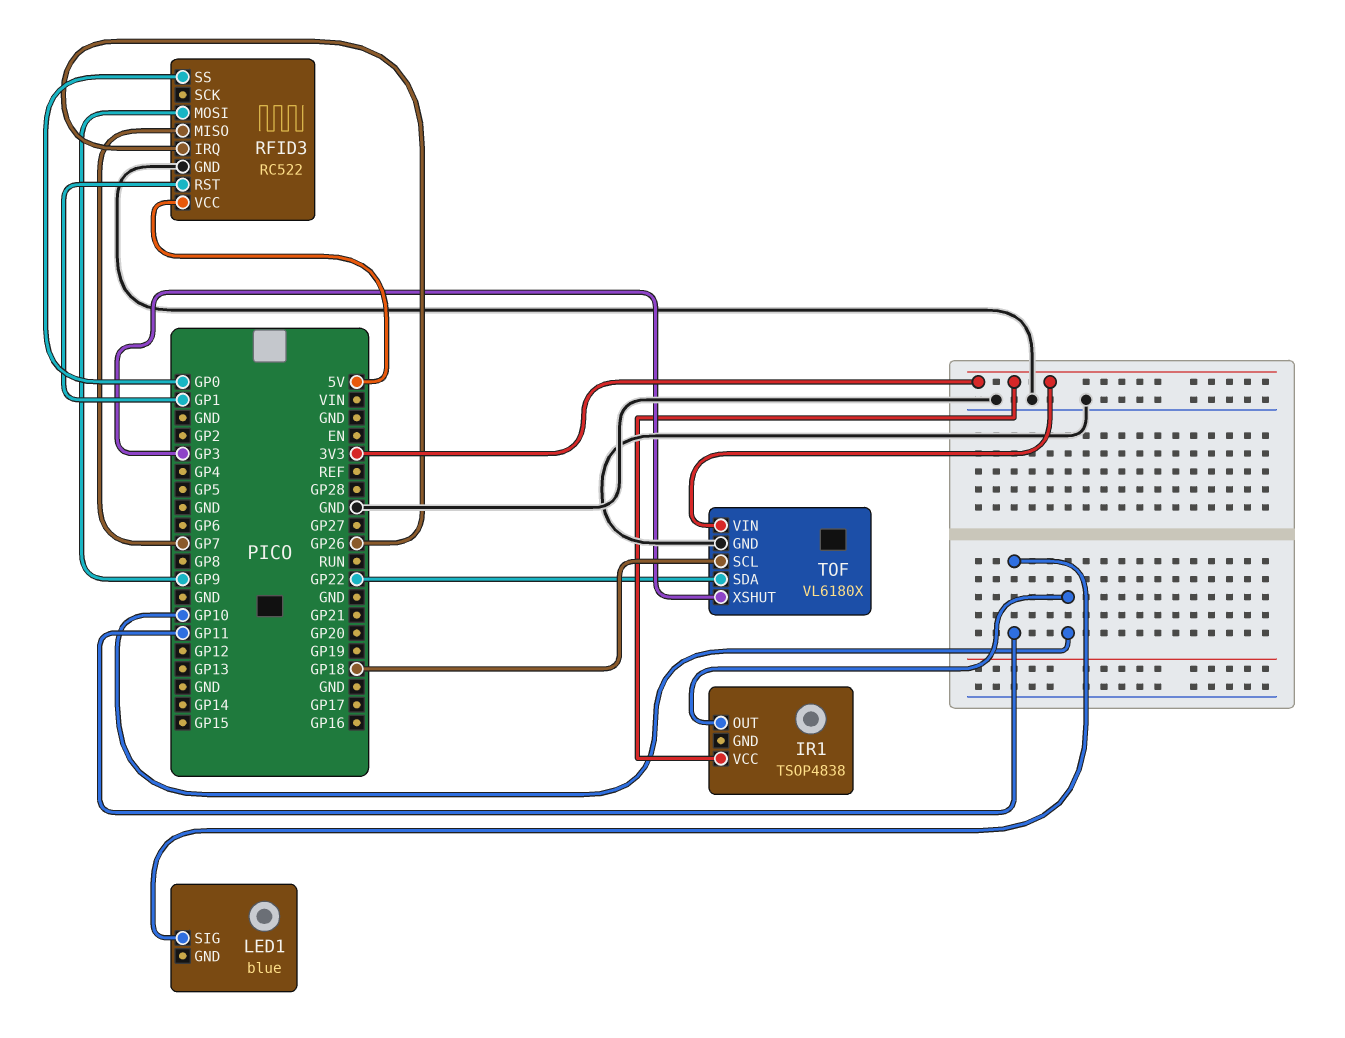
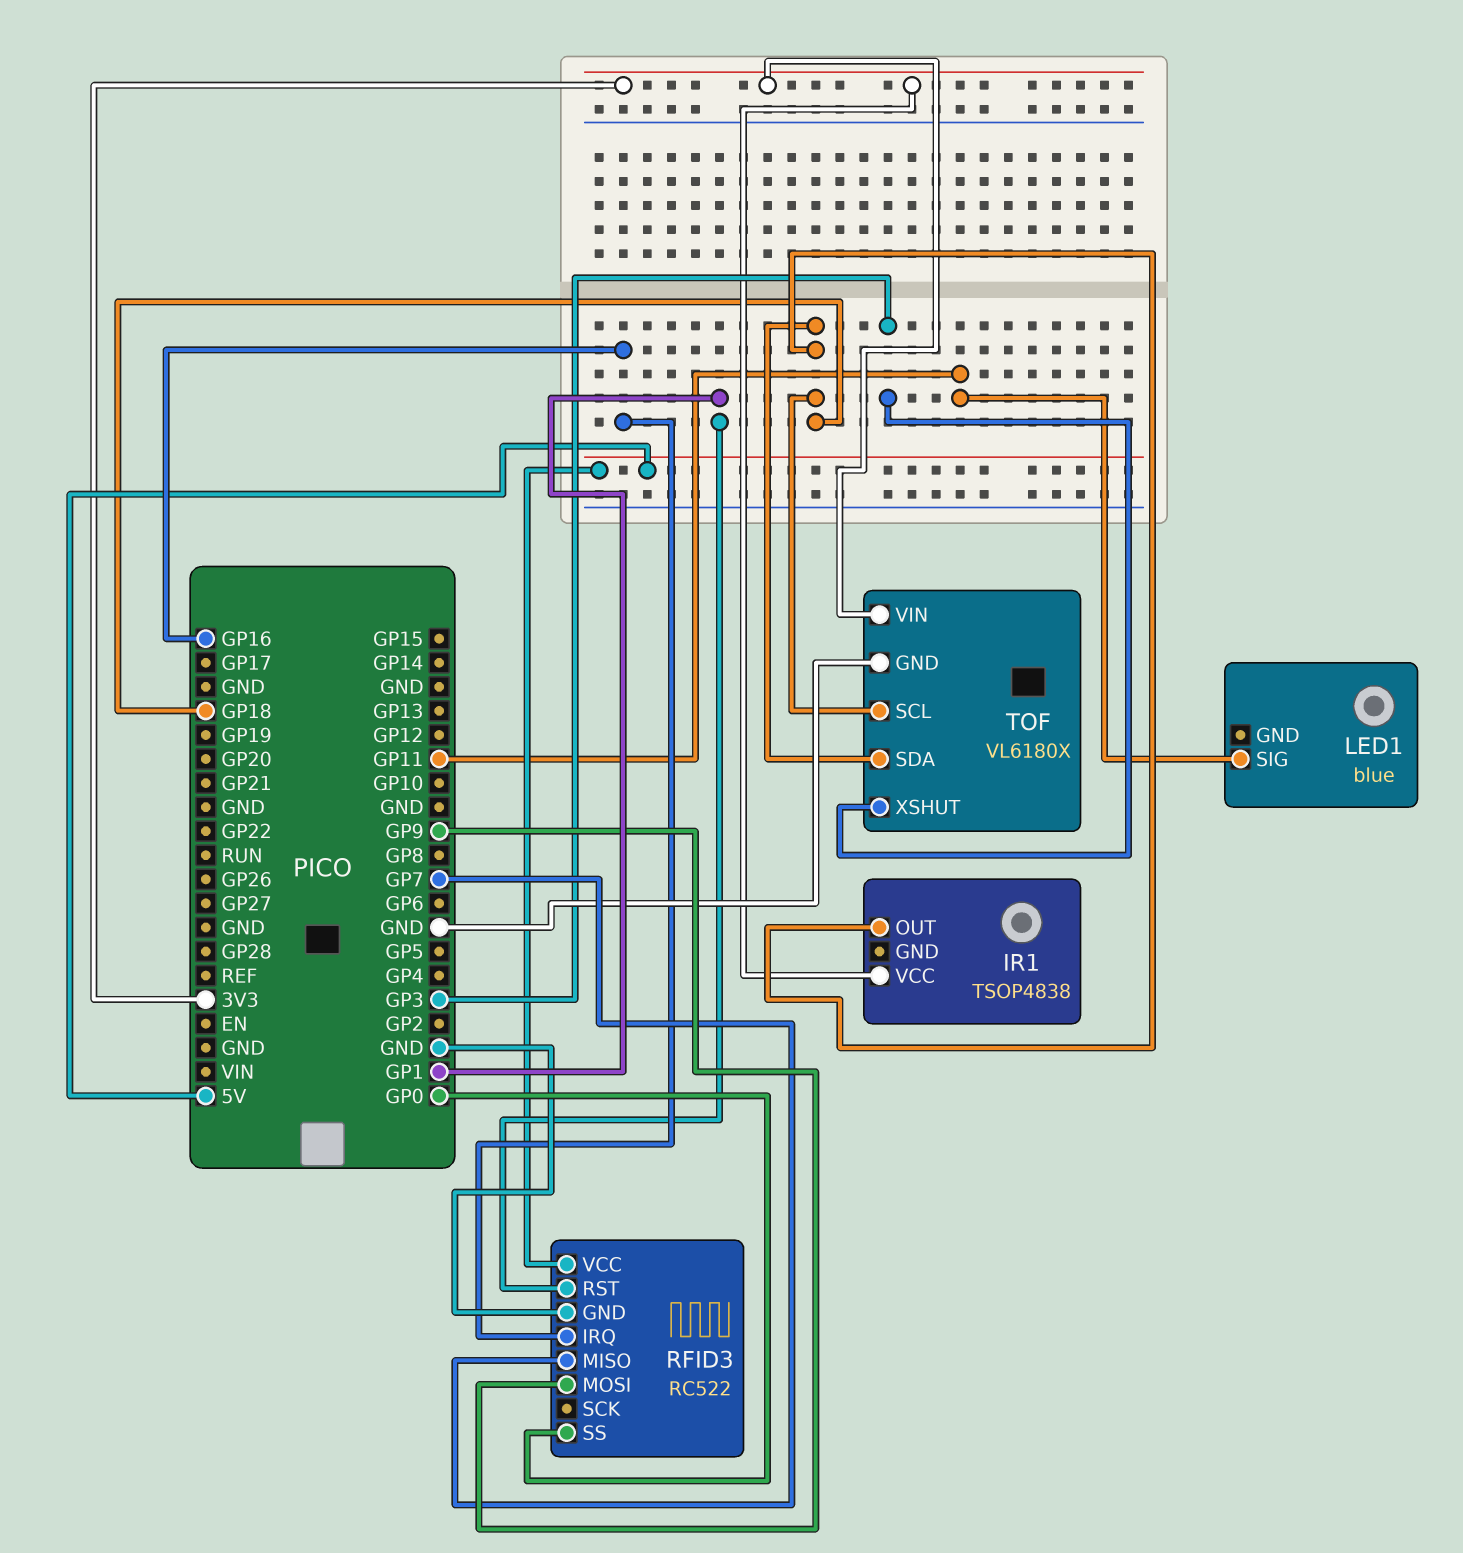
IR1 pin OUT: GP10 -> GP18
RFID3 pin IRQ: GP26 -> GP16
TOF pin SDA: GP22 -> GP18

